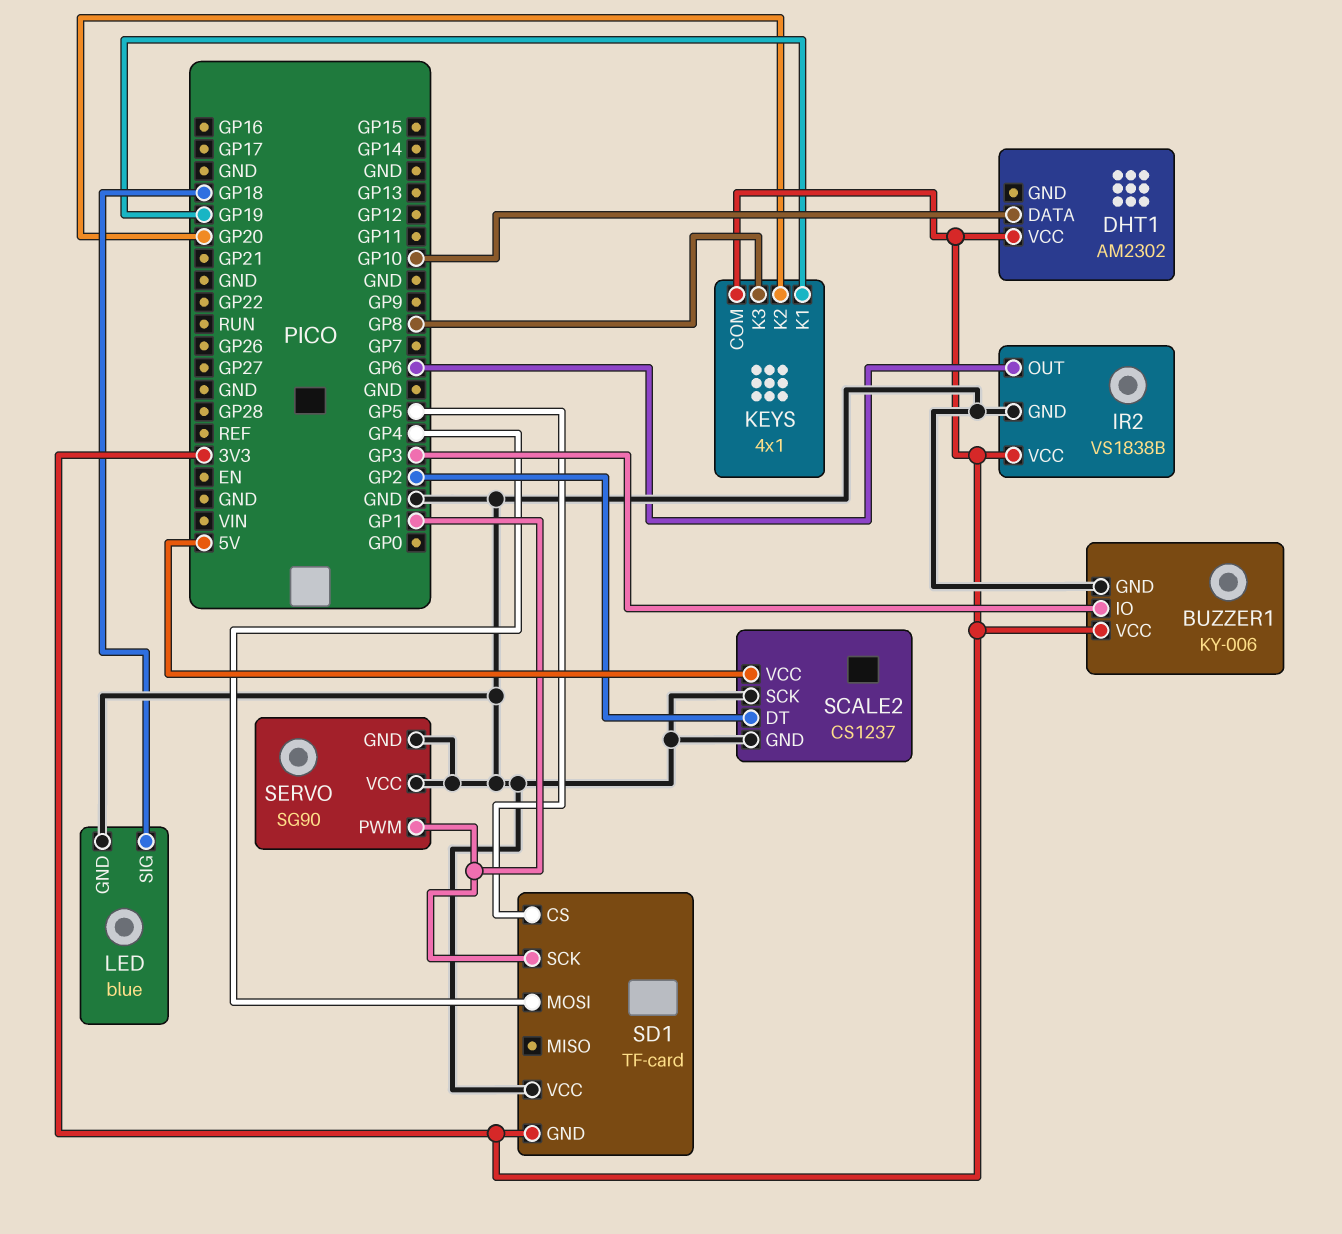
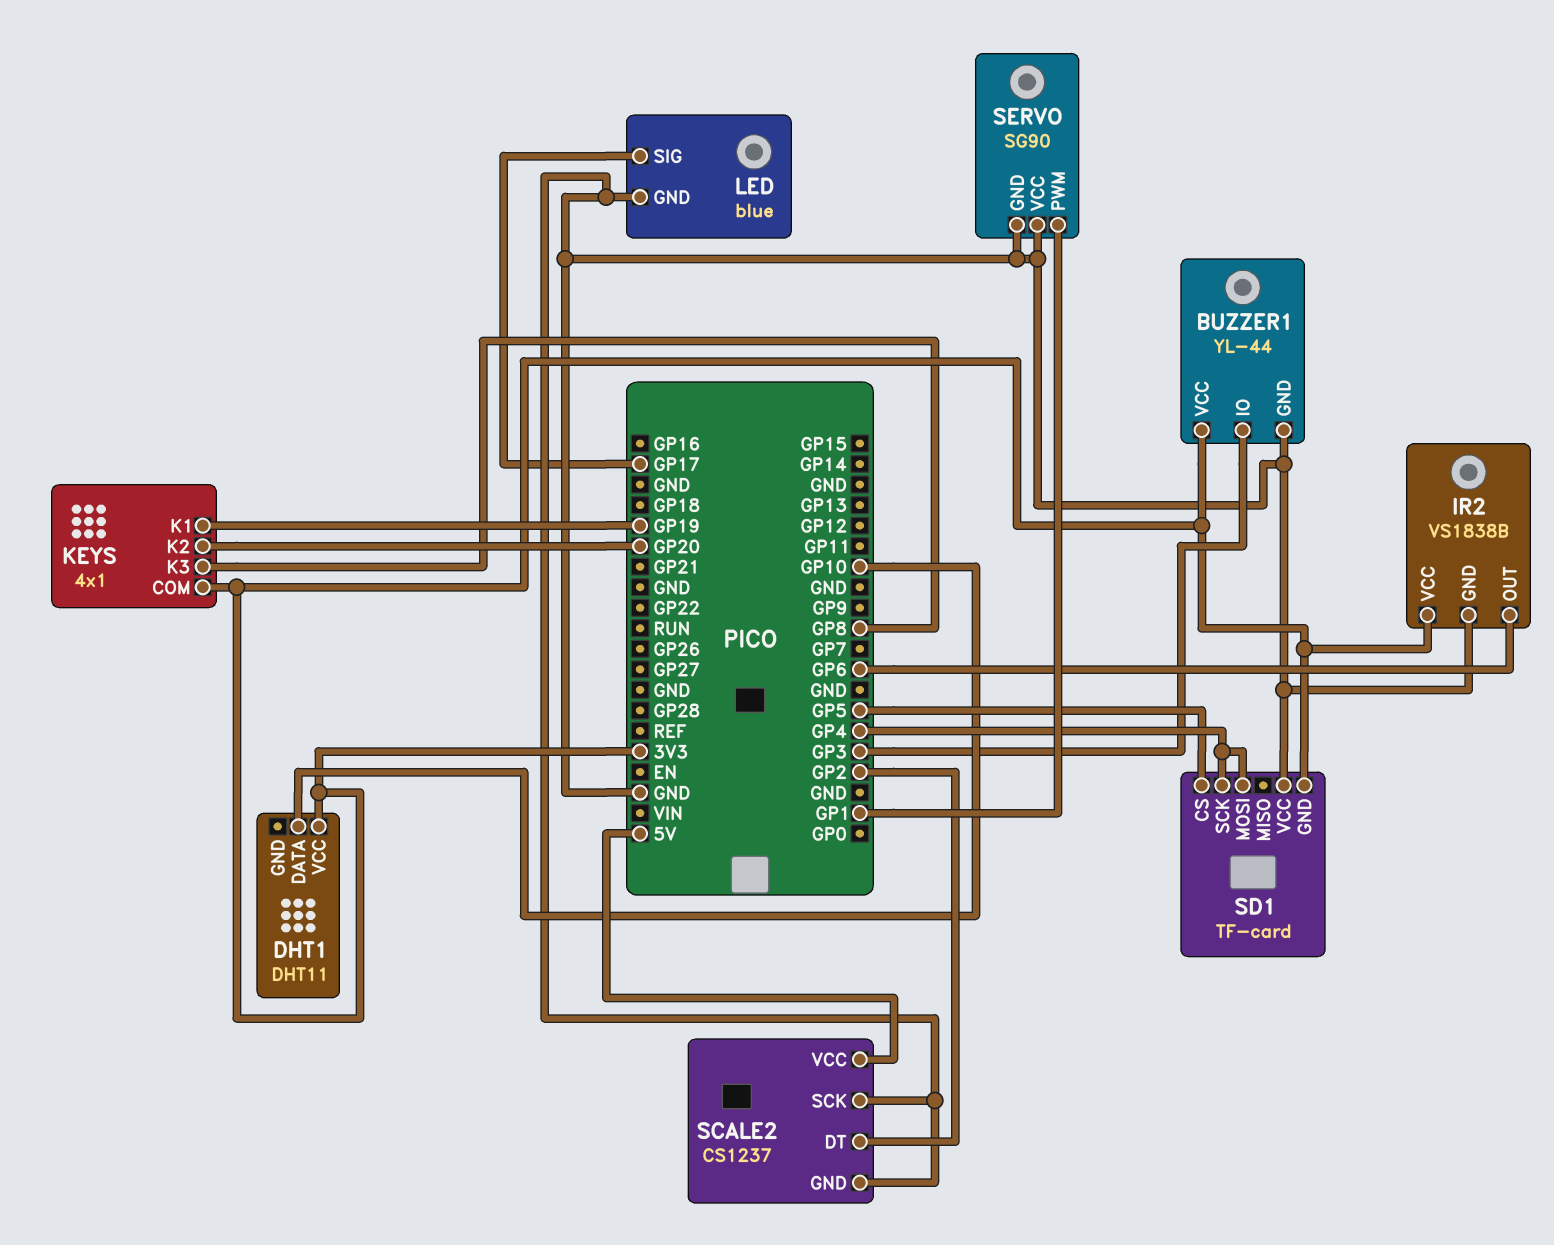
BUZZER1: KY-006 -> YL-44
DHT1: AM2302 -> DHT11
LED pin SIG: GP18 -> GP17
SD1 pin SCK: GP1 -> GP4

